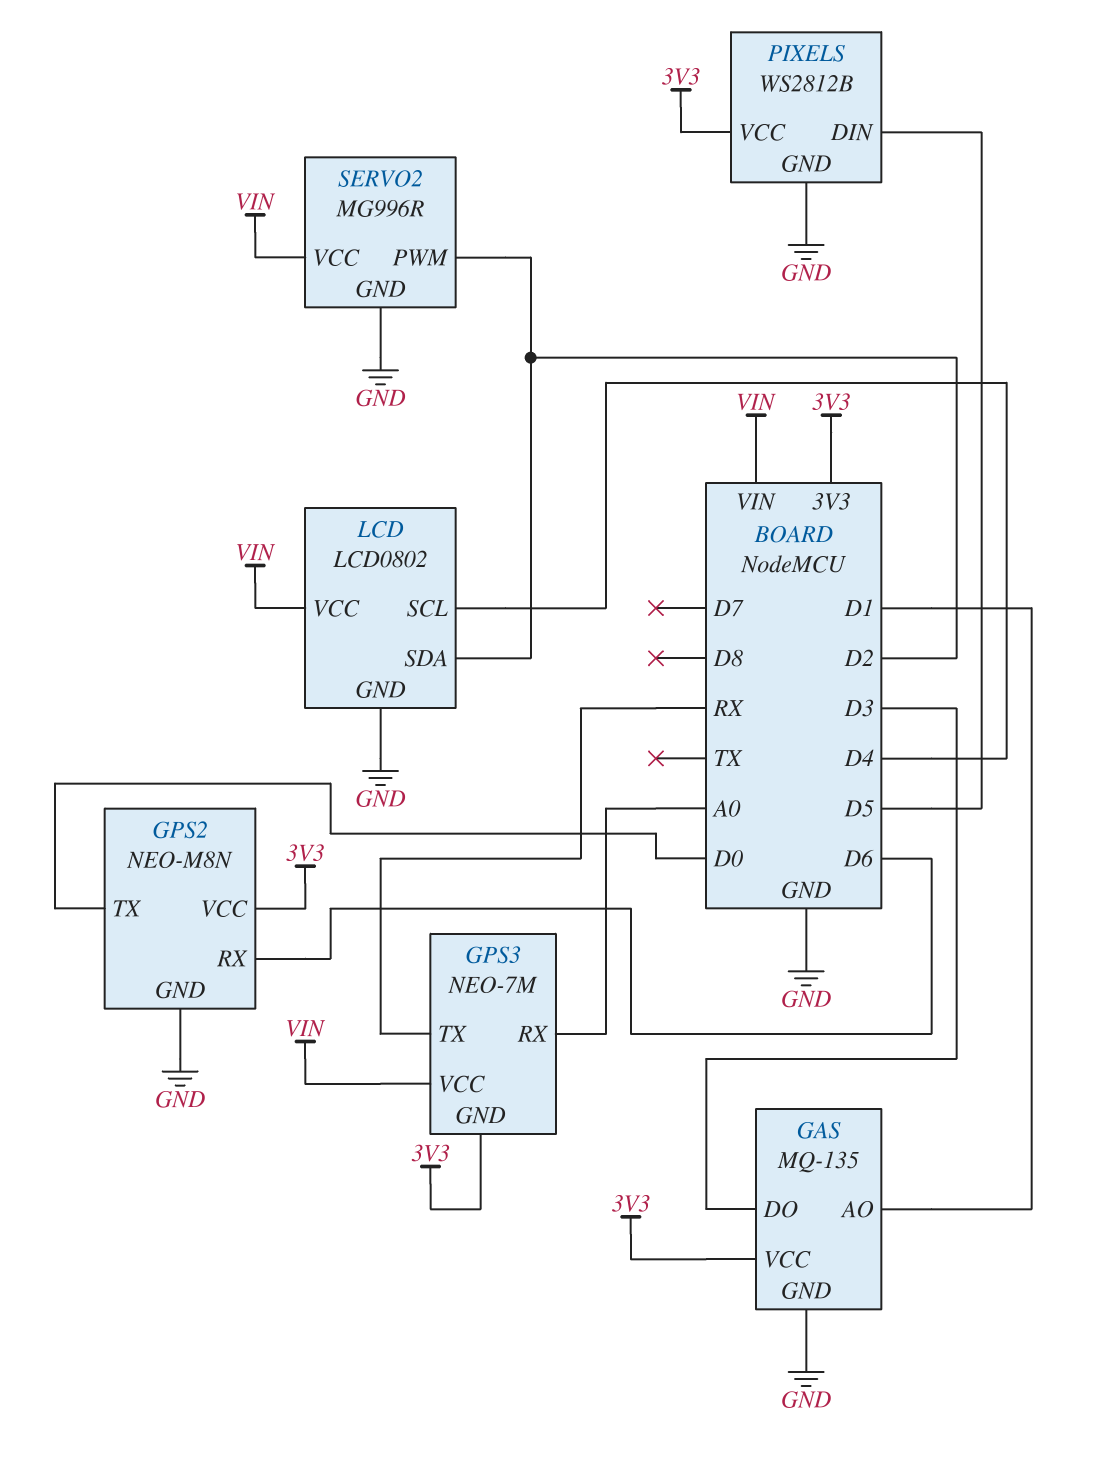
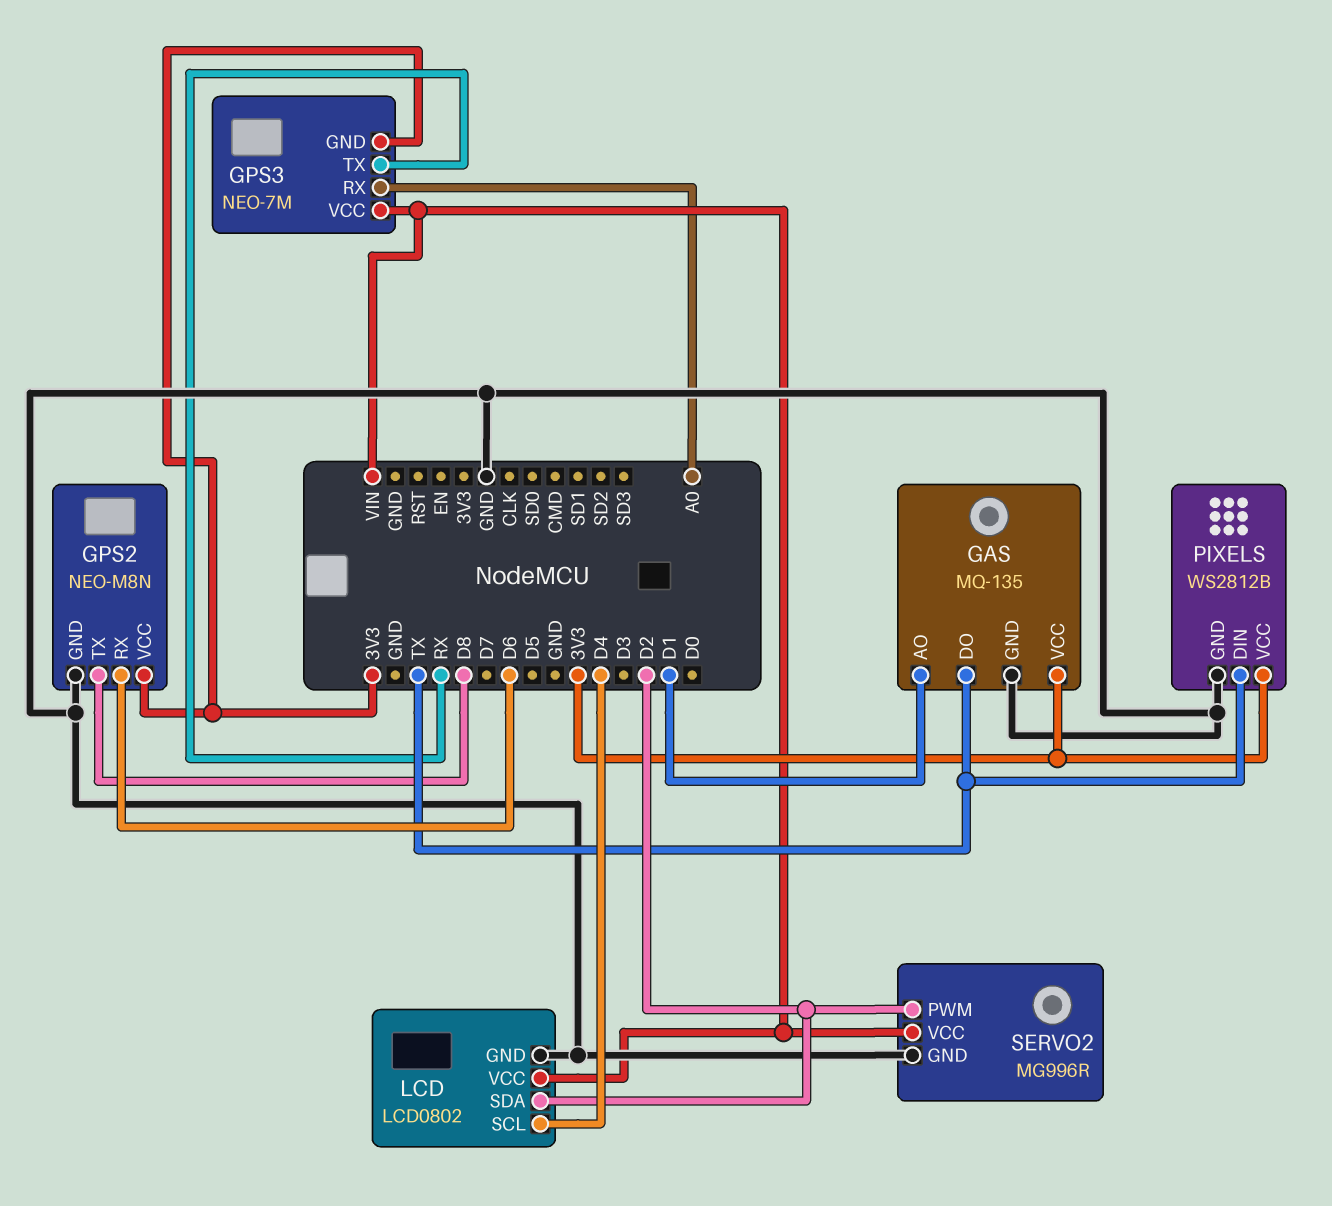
GAS pin DO: D3 -> TX
GPS2 pin TX: D0 -> D8
PIXELS pin DIN: D5 -> TX

